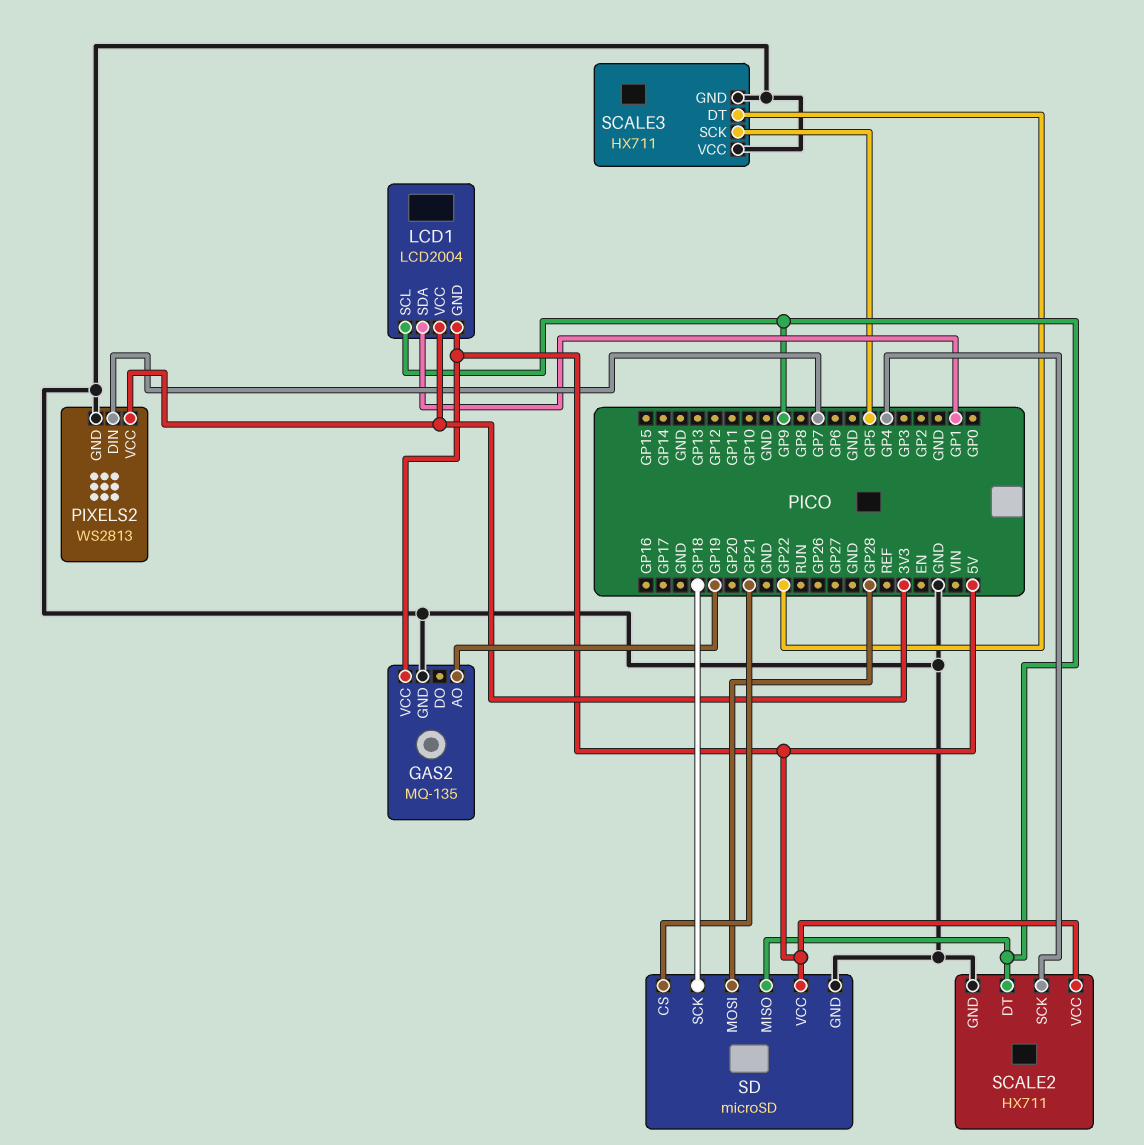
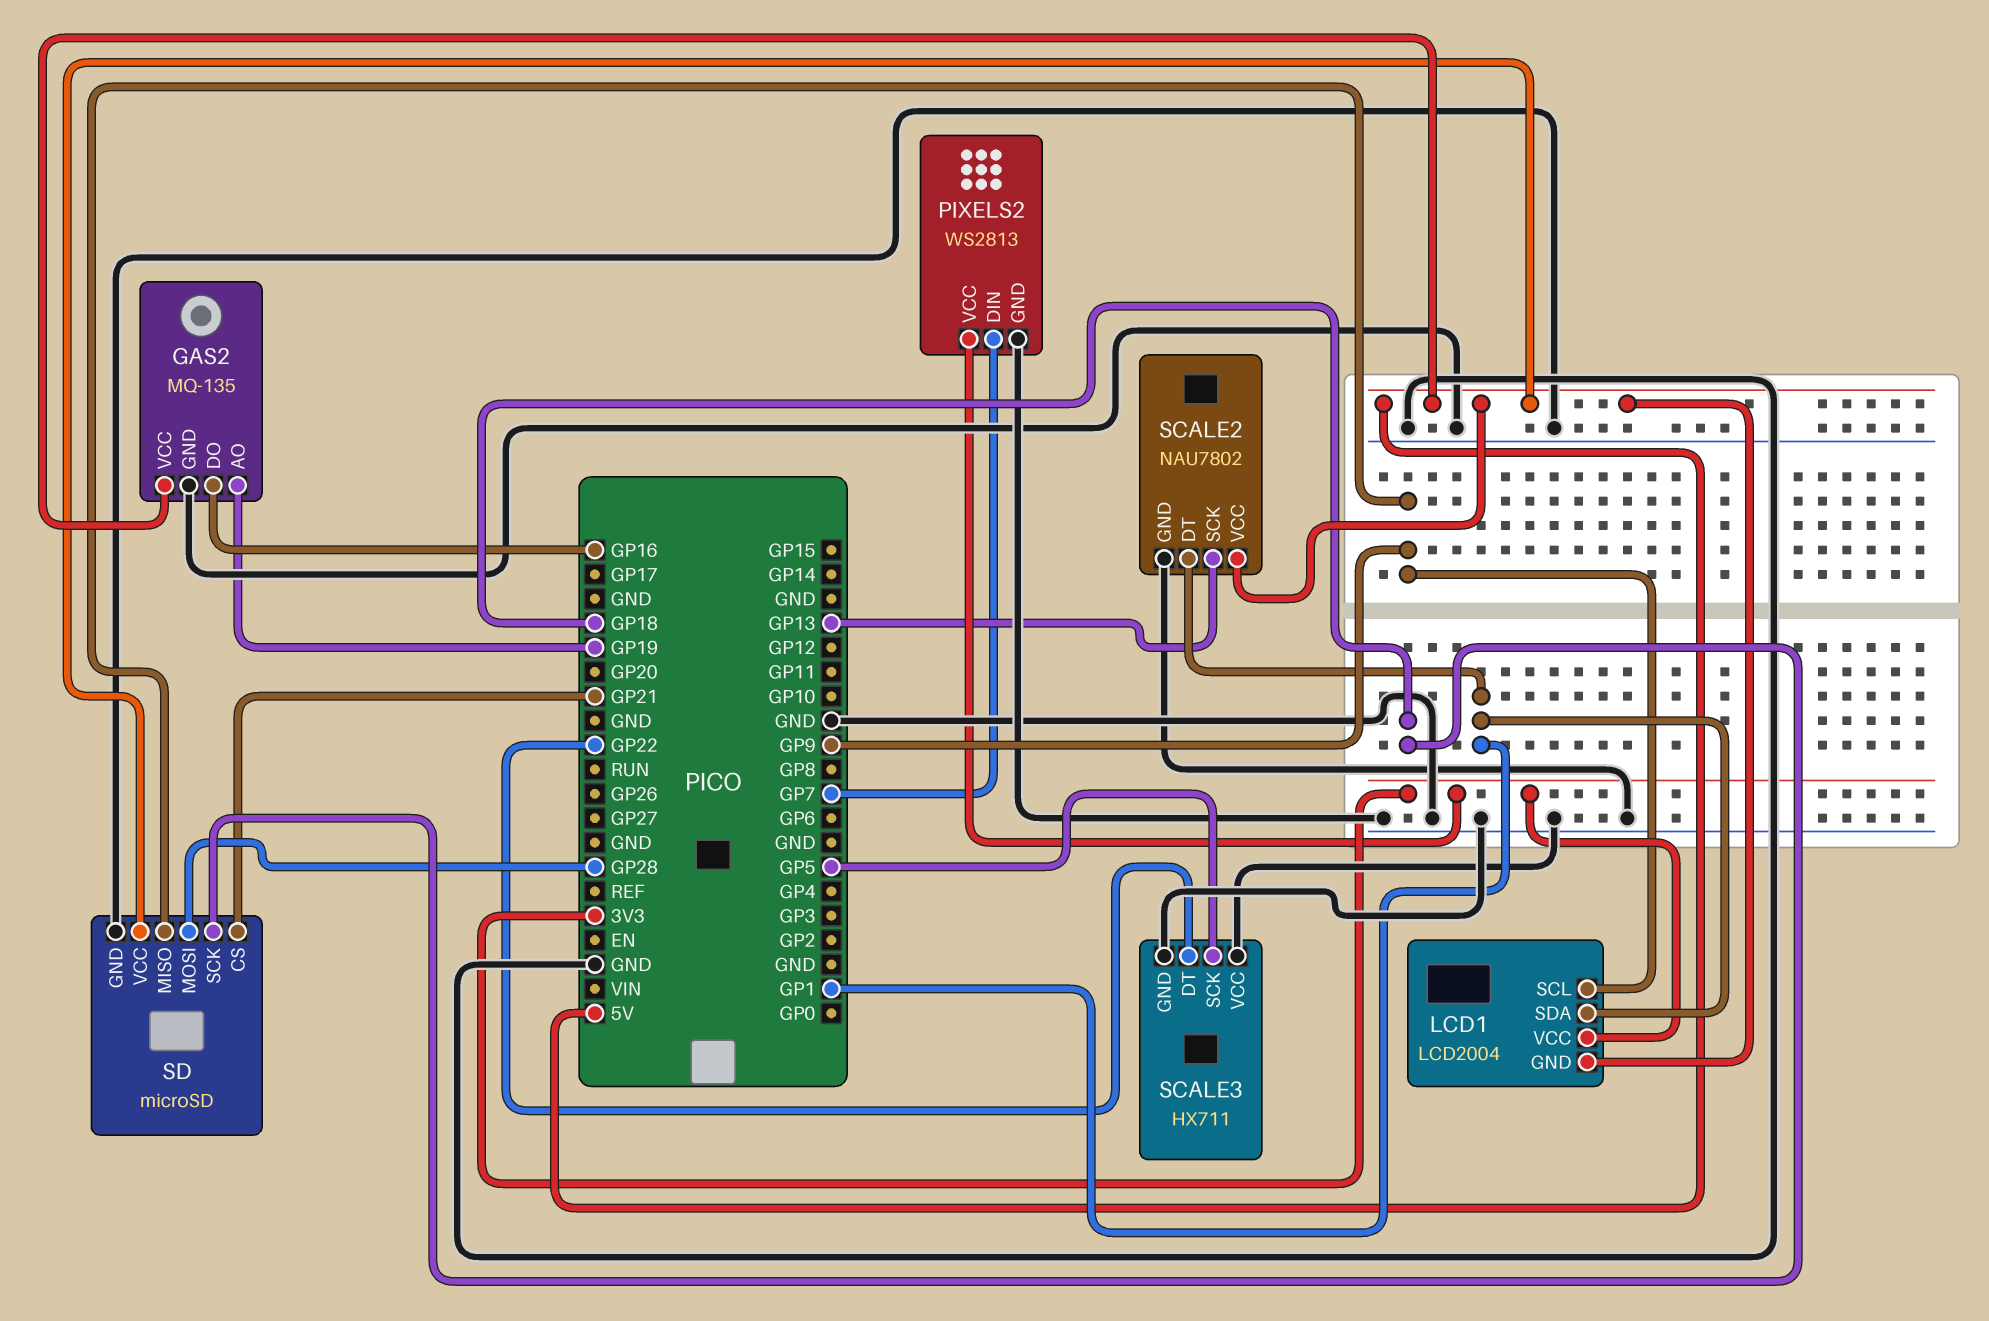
GAS2 pin DO: none -> GP16
SCALE2: HX711 -> NAU7802
SCALE2 pin DT: GP9 -> GP1
SCALE2 pin SCK: GP4 -> GP13

